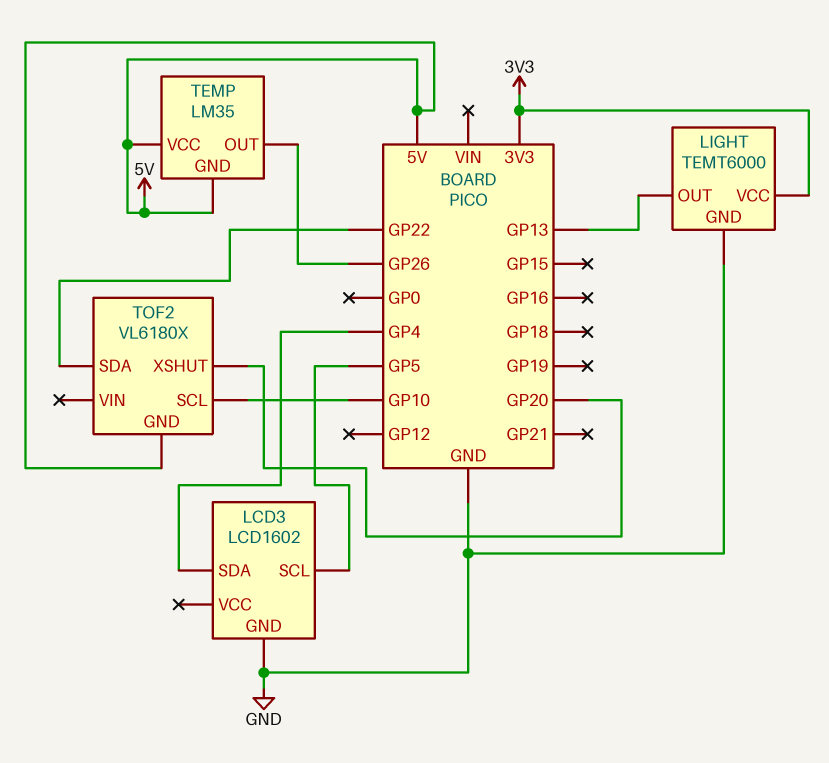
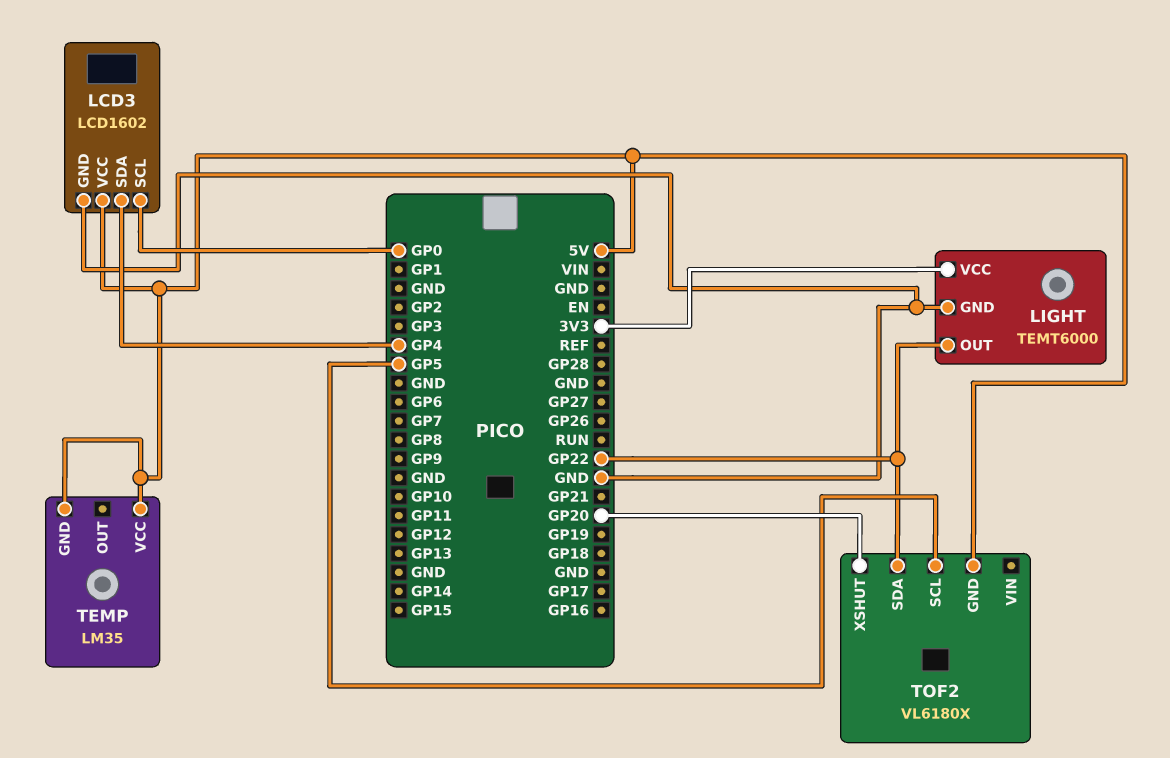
LCD3 pin SCL: GP5 -> GP0
LCD3 pin VCC: none -> 5V
LIGHT pin OUT: GP13 -> GP22
TEMP pin OUT: GP26 -> none
TOF2 pin SCL: GP10 -> GP5

